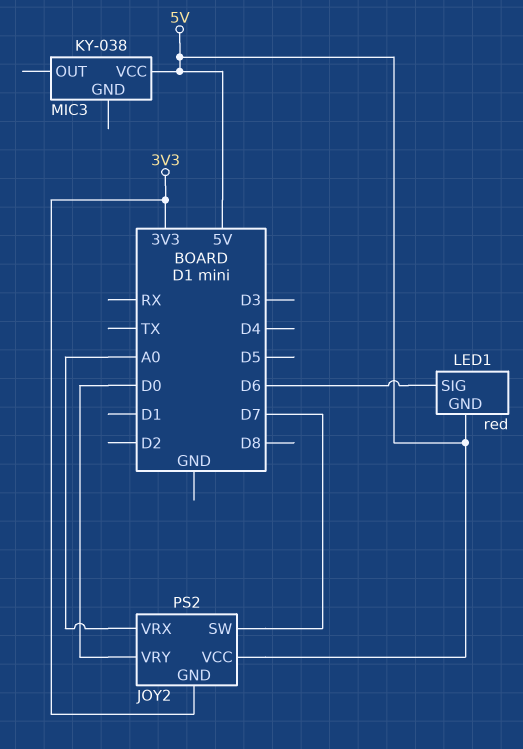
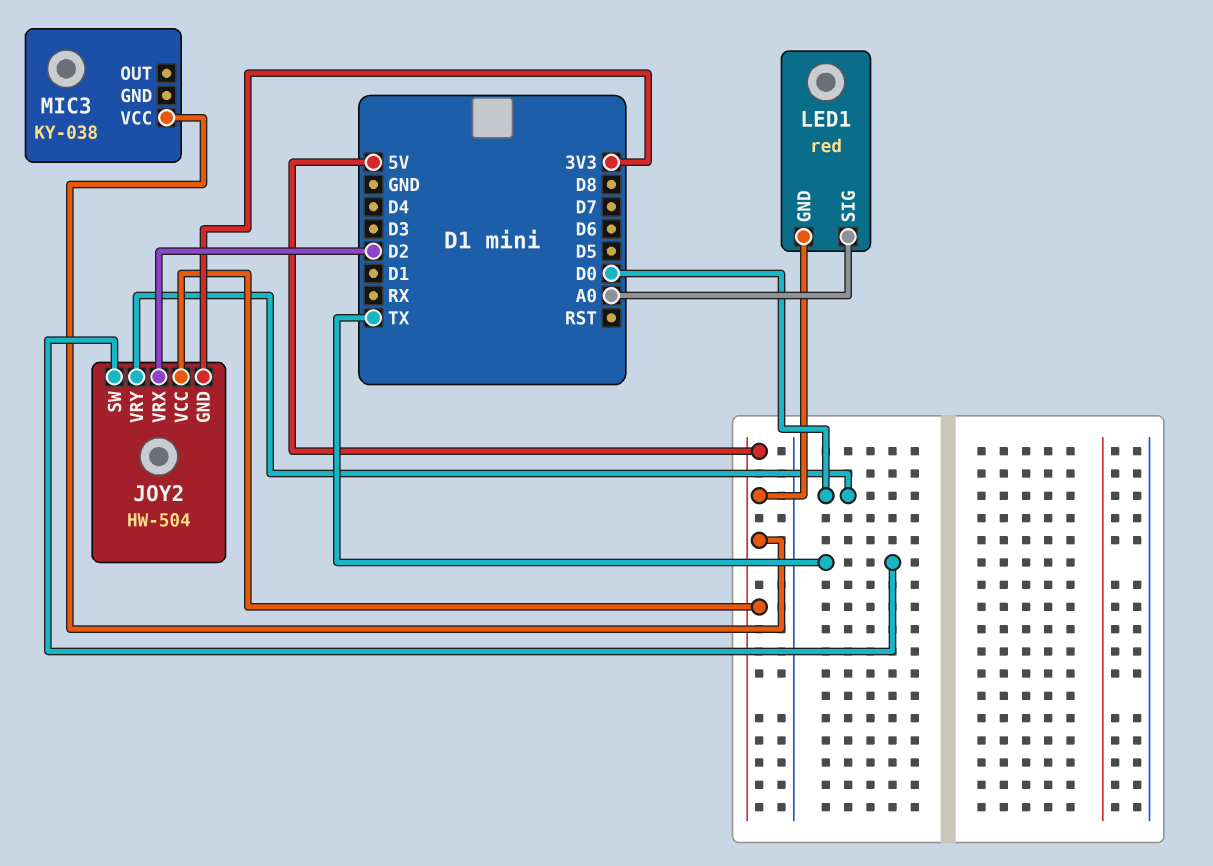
JOY2: PS2 -> HW-504
JOY2 pin SW: D7 -> TX
JOY2 pin VRX: A0 -> D2
LED1 pin SIG: D6 -> A0

